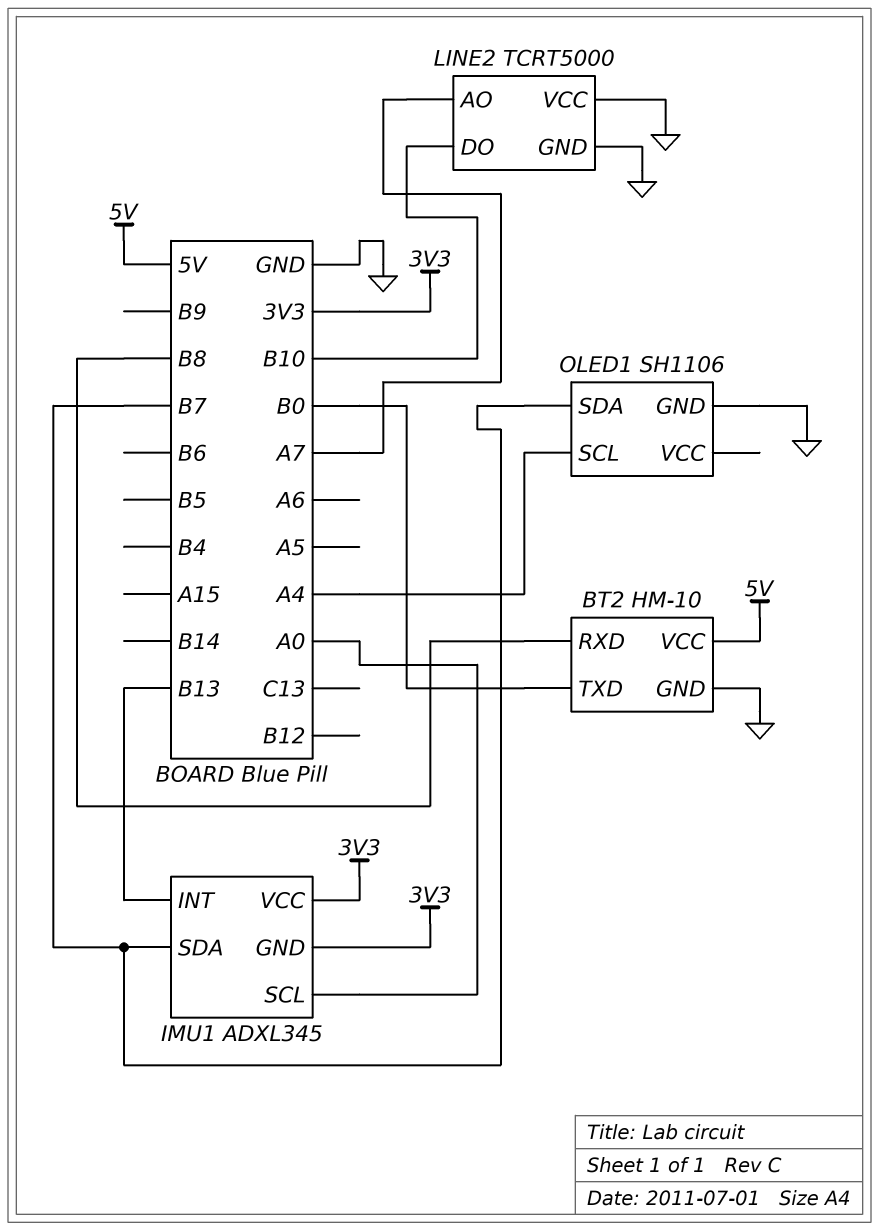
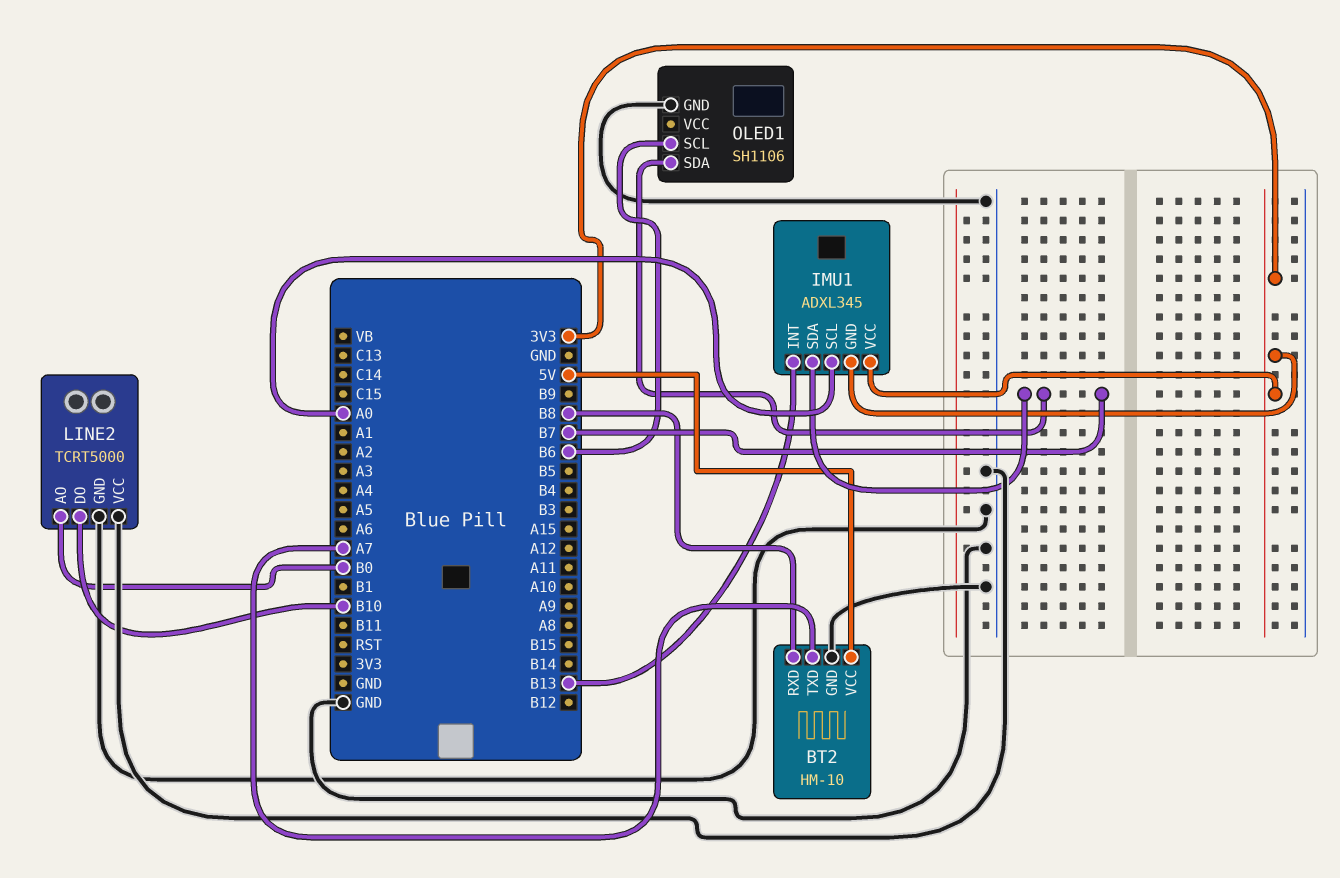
BT2 pin TXD: B0 -> A7
LINE2 pin AO: A7 -> B0
OLED1 pin SCL: A4 -> B6

